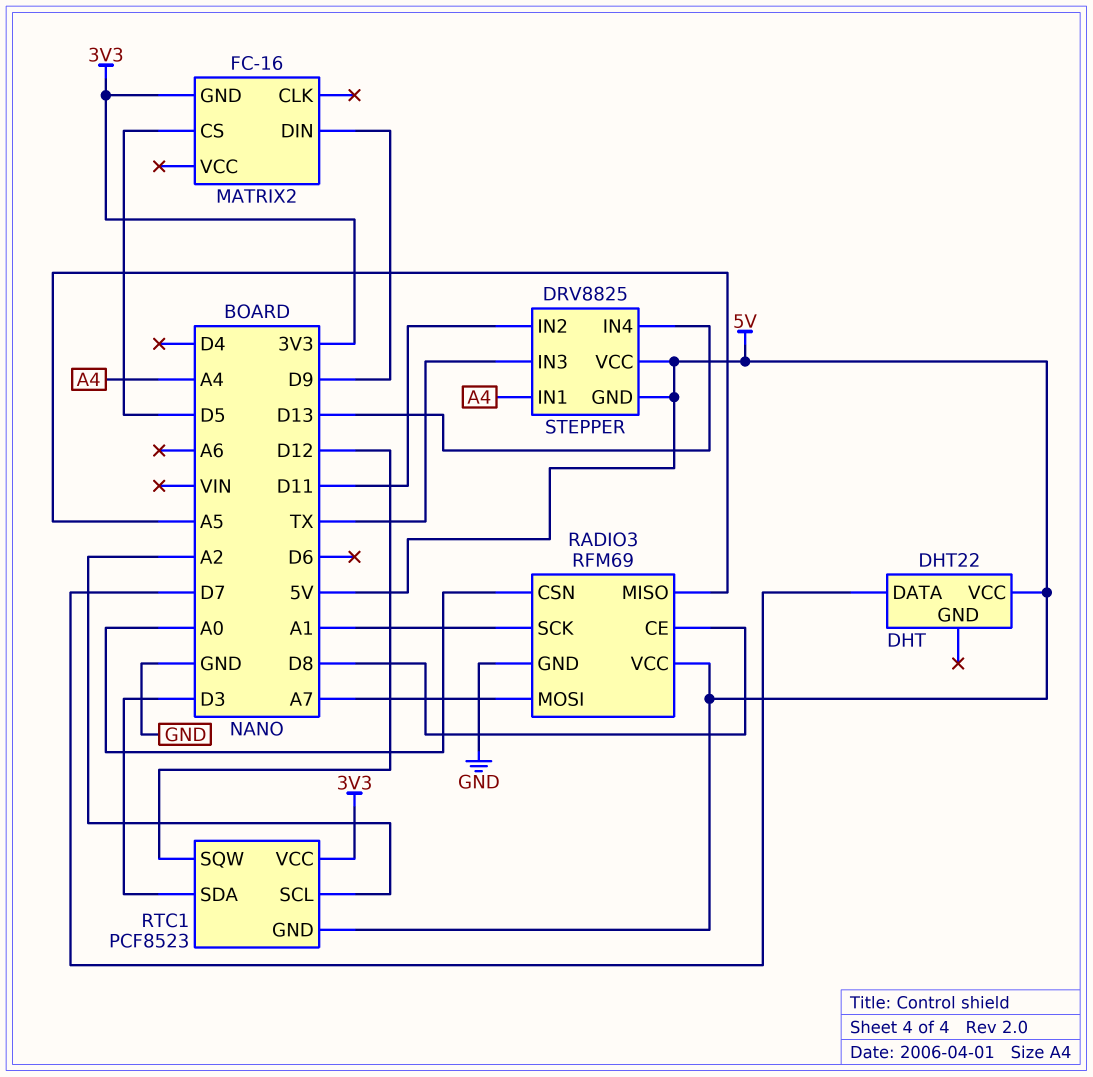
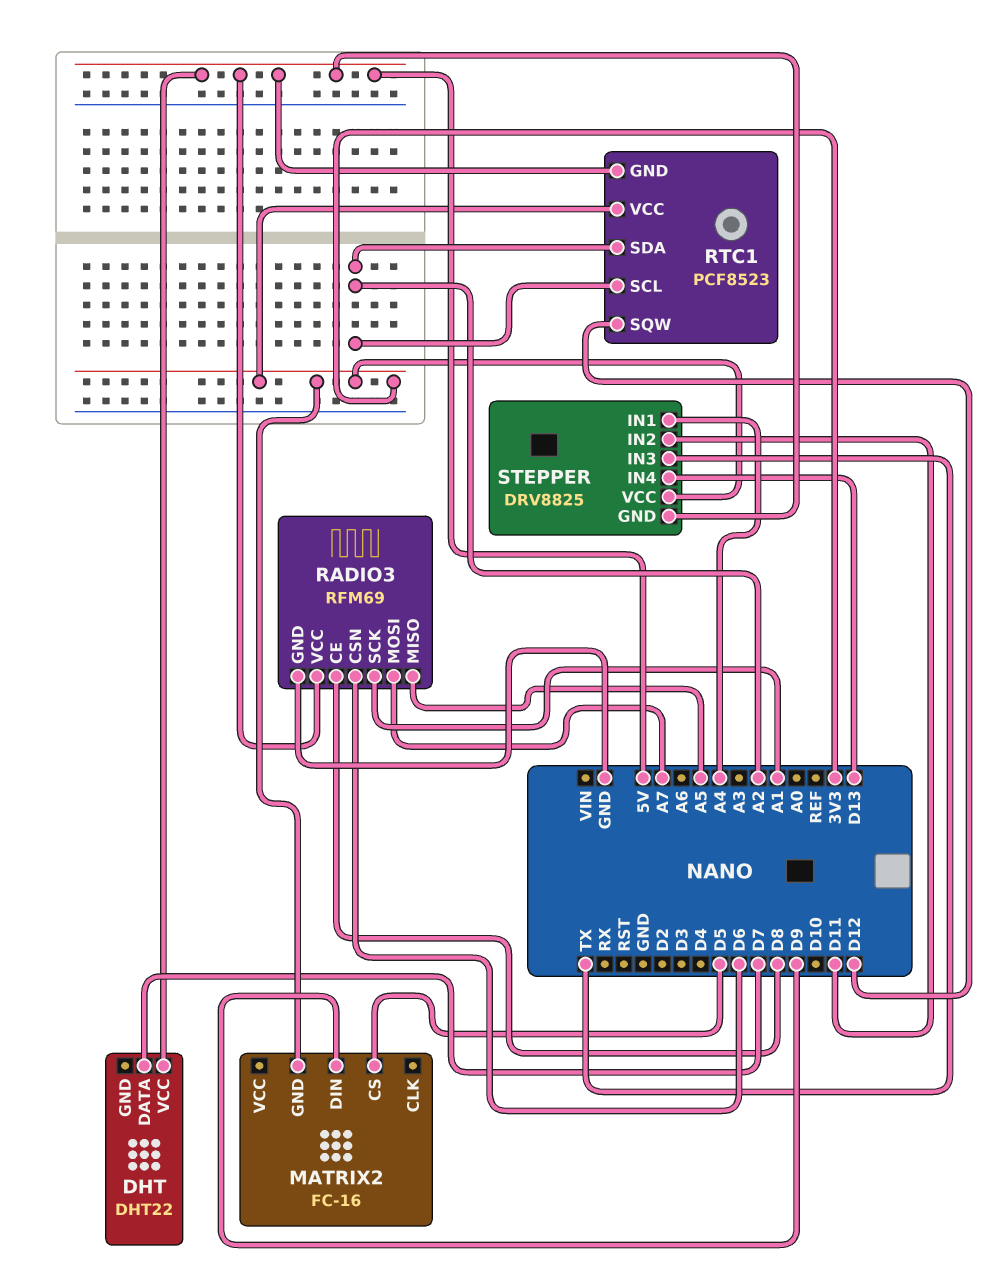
RADIO3 pin CSN: A0 -> D6
RTC1 pin SDA: D3 -> A2
STEPPER pin VCC: 5V -> 3V3

